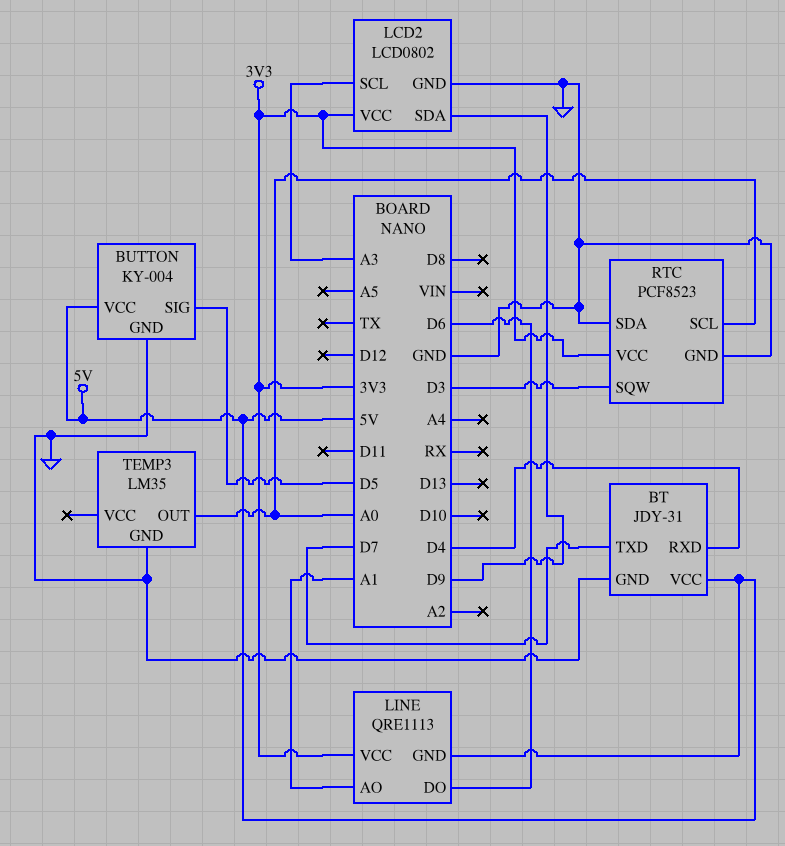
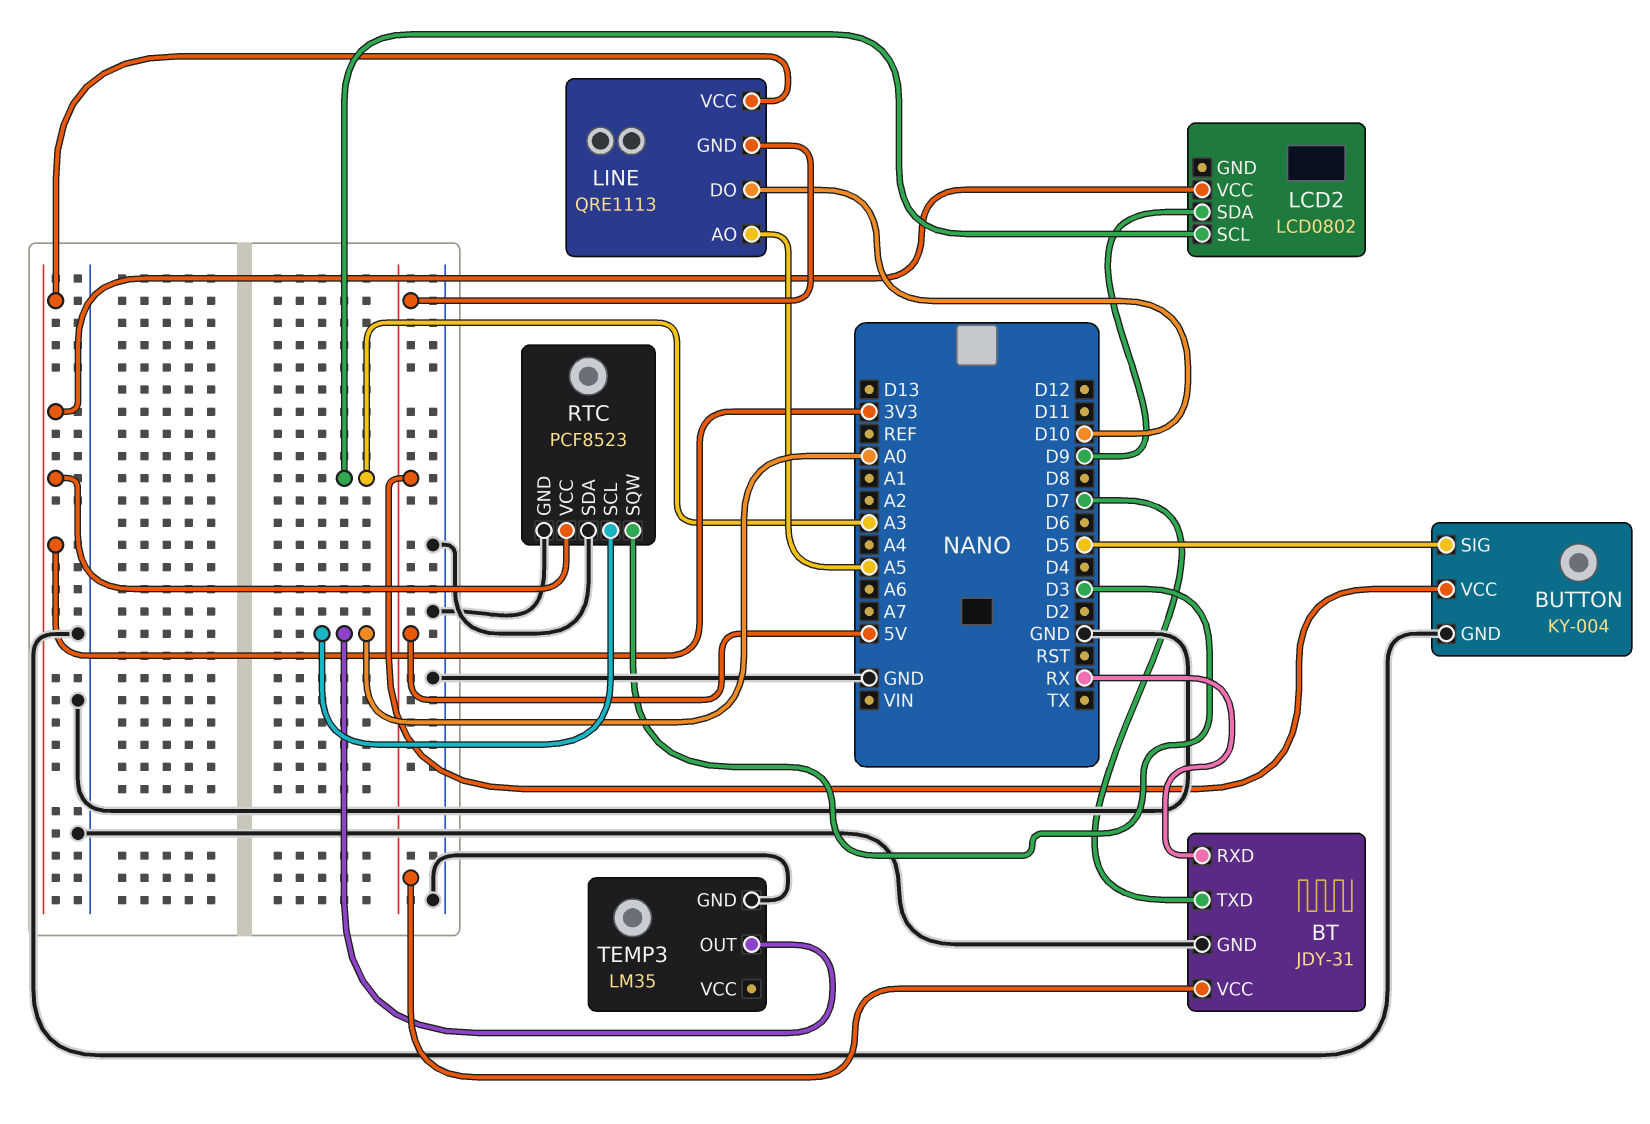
BT pin RXD: D4 -> RX
LCD2 pin GND: GND -> none
LINE pin AO: A1 -> A5
LINE pin DO: D6 -> D10

